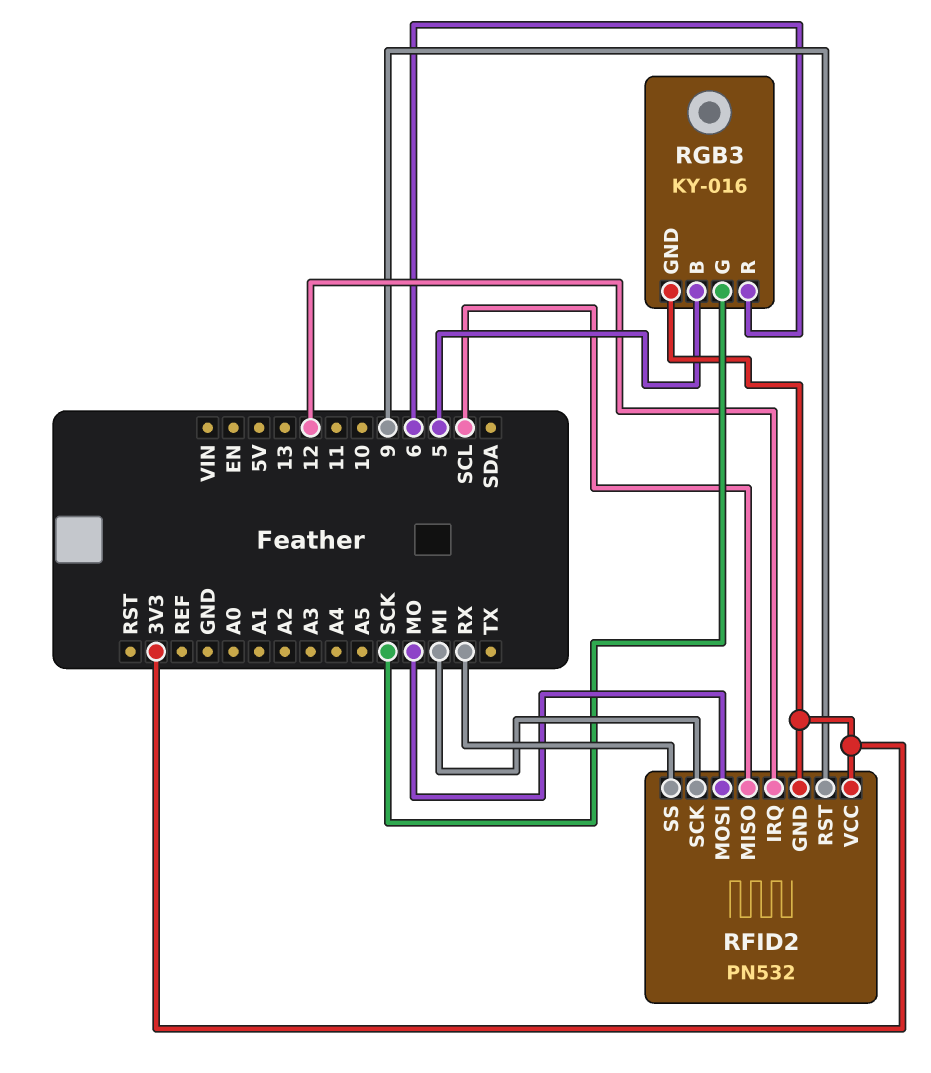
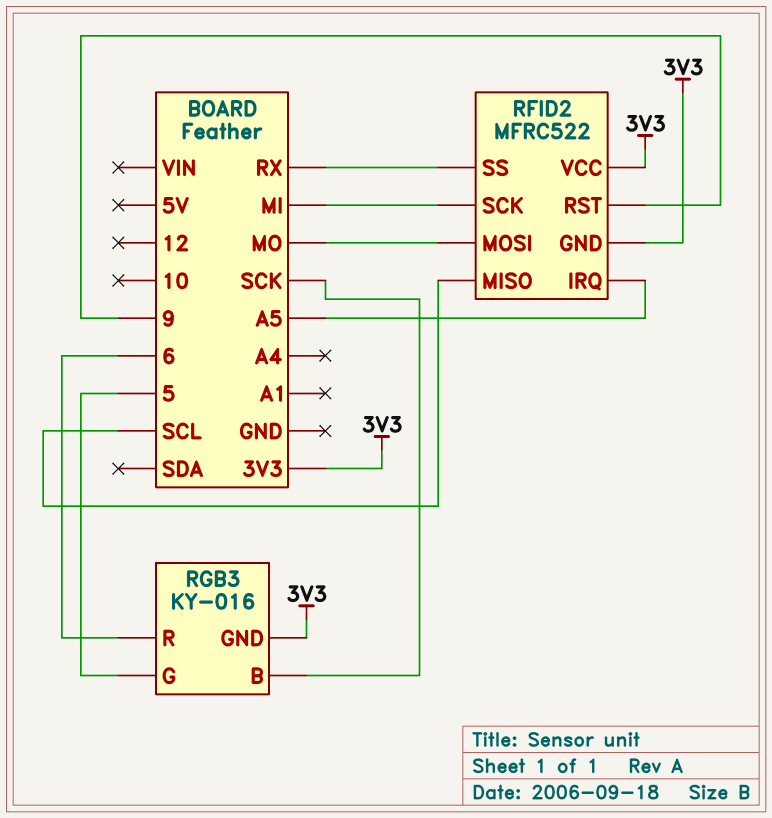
RFID2: PN532 -> MFRC522
RFID2 pin IRQ: 12 -> A5
RGB3 pin B: 5 -> SCK
RGB3 pin G: SCK -> 5

